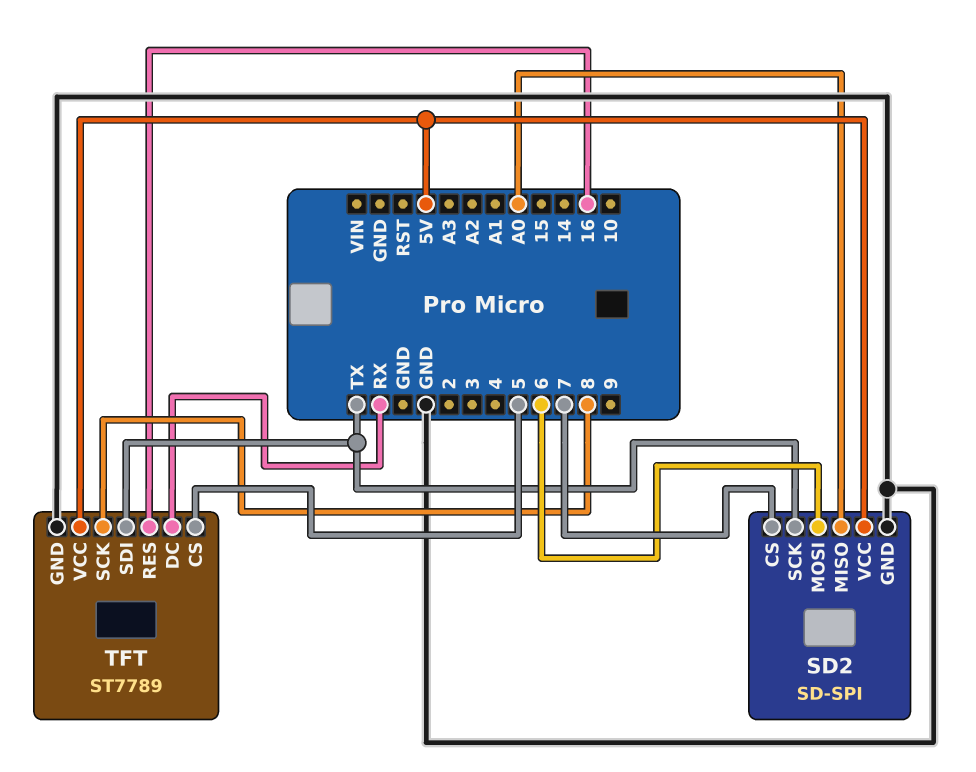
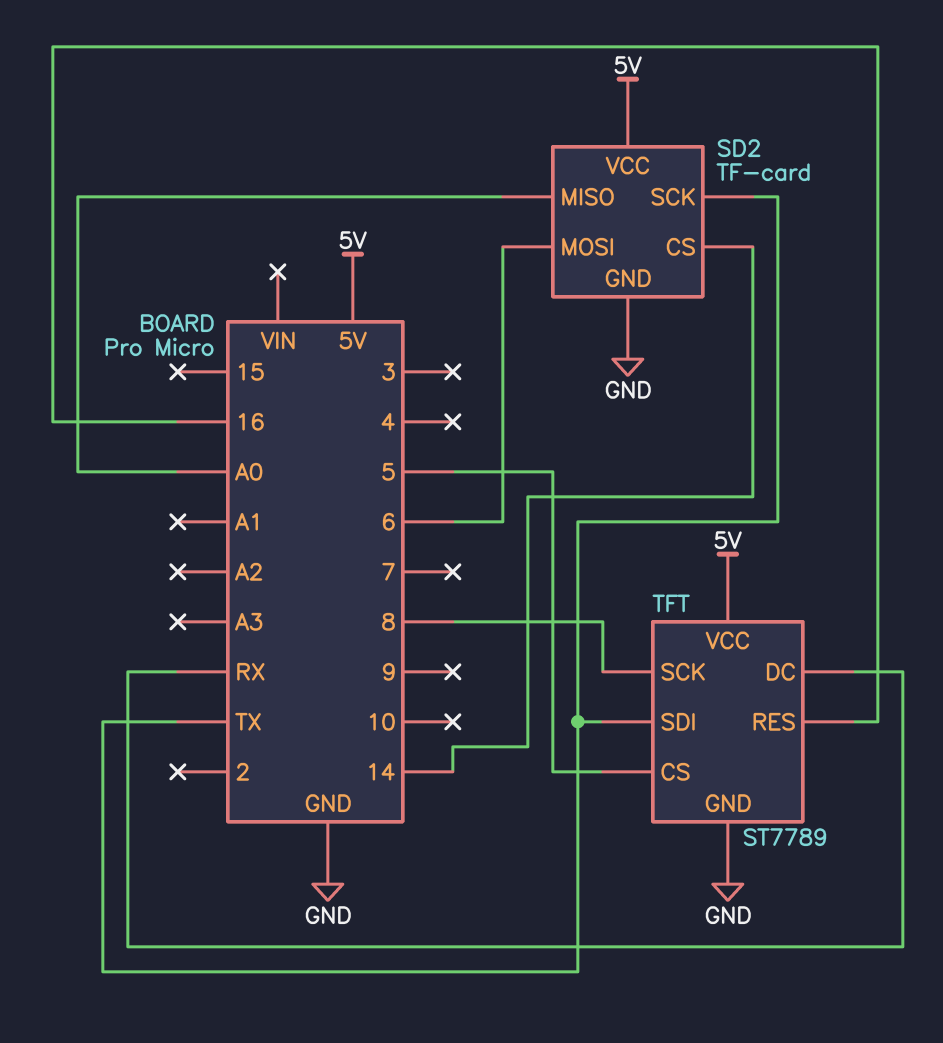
SD2: SD-SPI -> TF-card
SD2 pin CS: 7 -> 14

